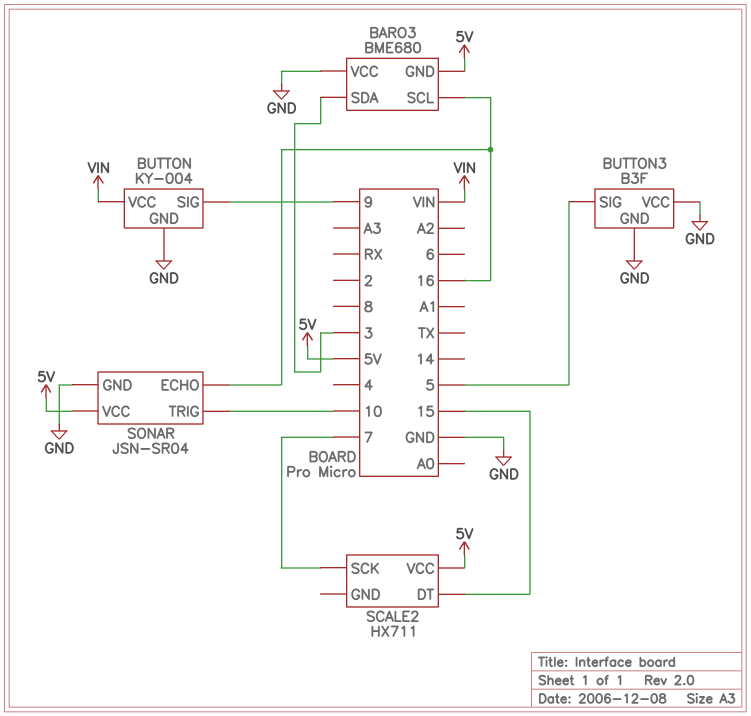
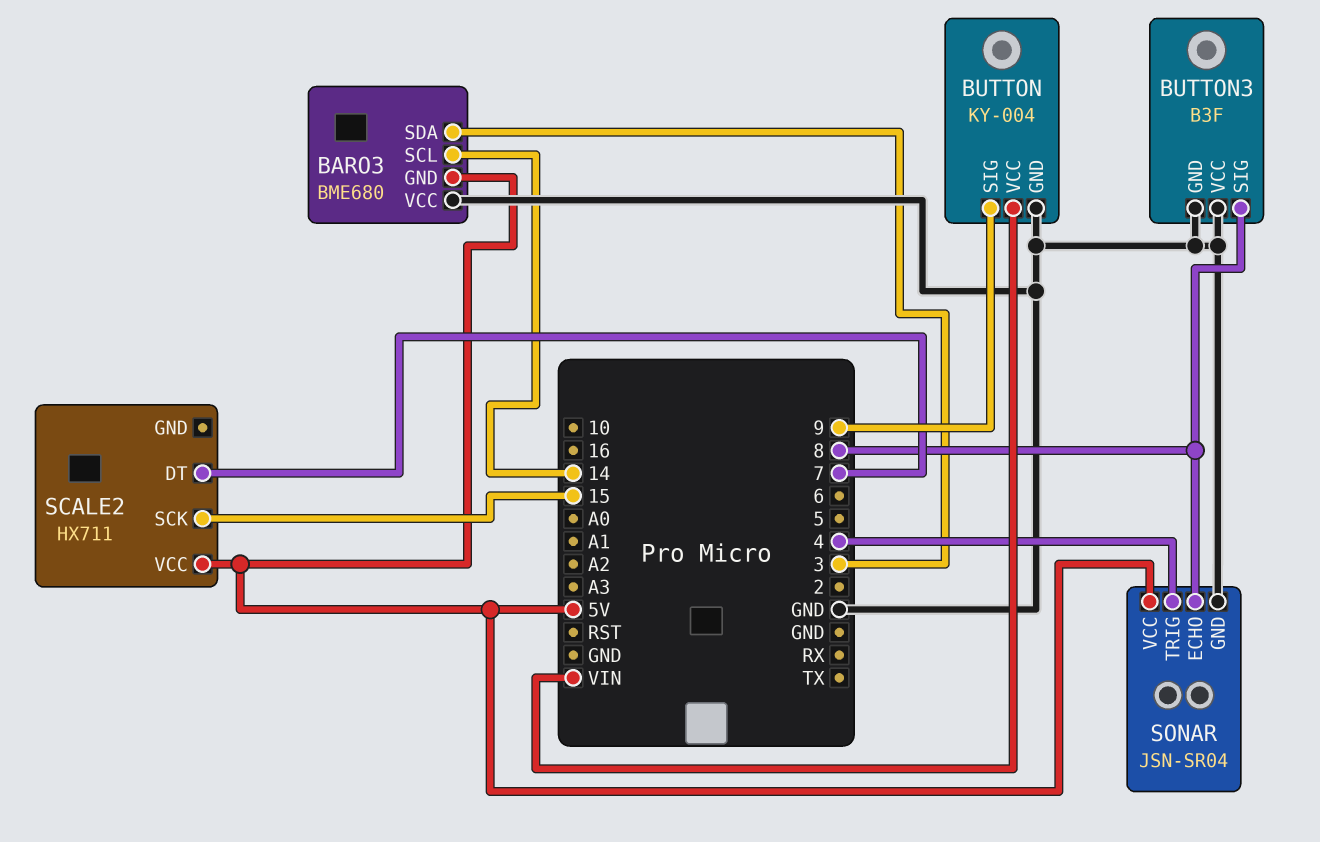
BARO3 pin SCL: 16 -> 14
BUTTON3 pin SIG: 5 -> 8
SCALE2 pin DT: 15 -> 7
SCALE2 pin SCK: 7 -> 15
SONAR pin ECHO: 16 -> 8
SONAR pin TRIG: 10 -> 4

